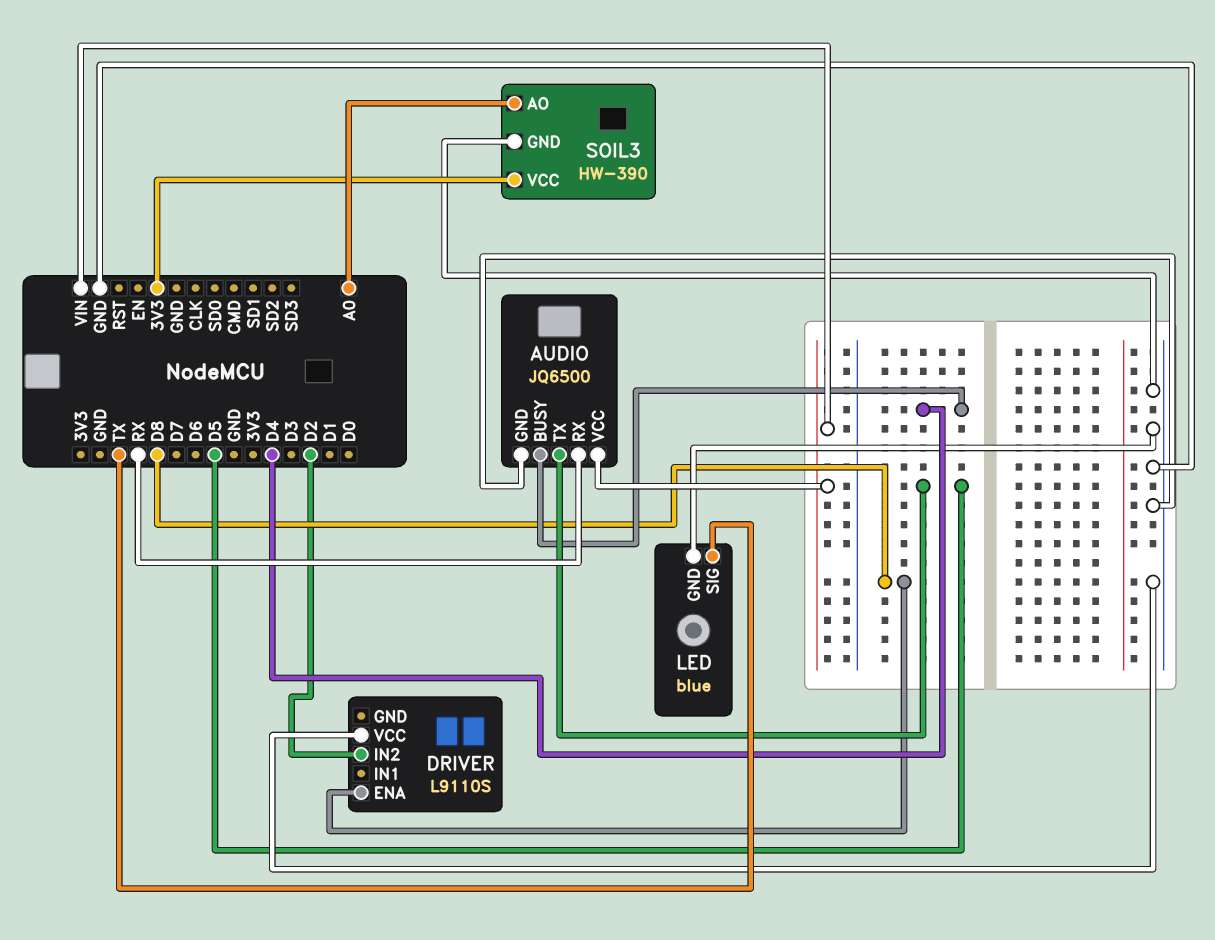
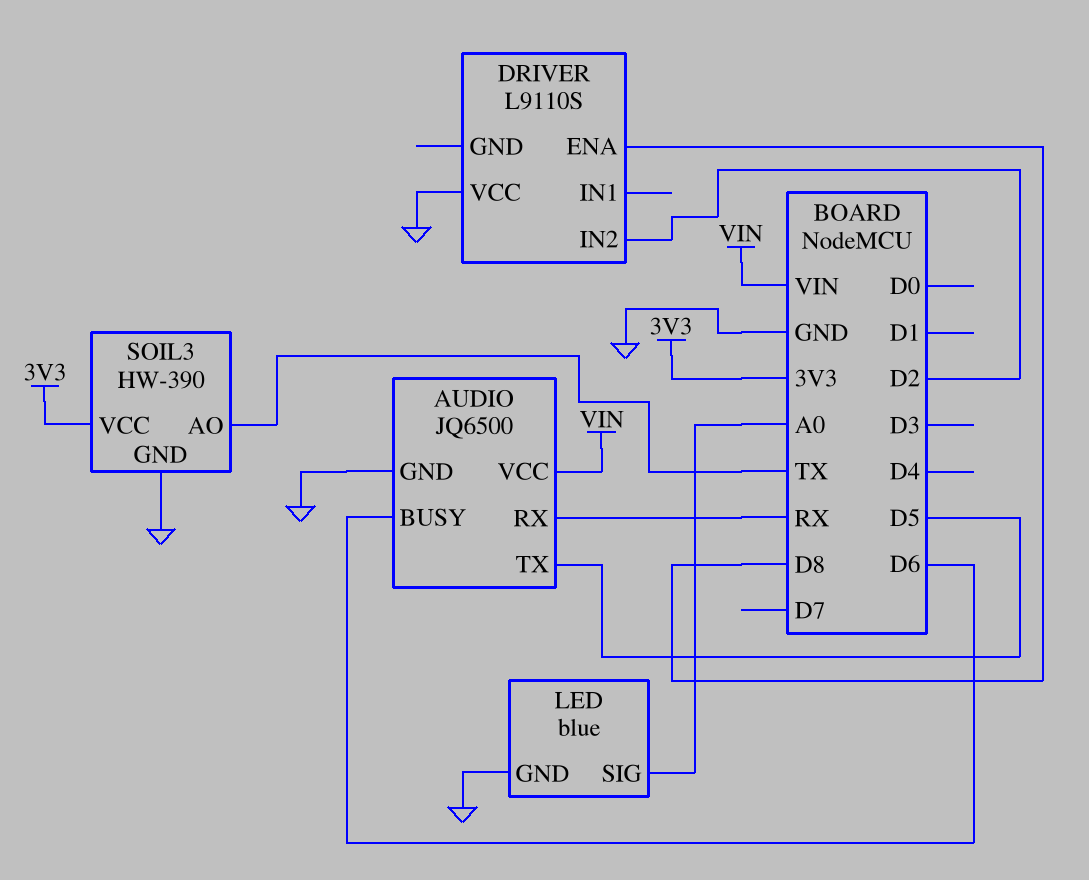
AUDIO pin BUSY: D4 -> D6
LED pin SIG: TX -> A0
SOIL3 pin AO: A0 -> TX

